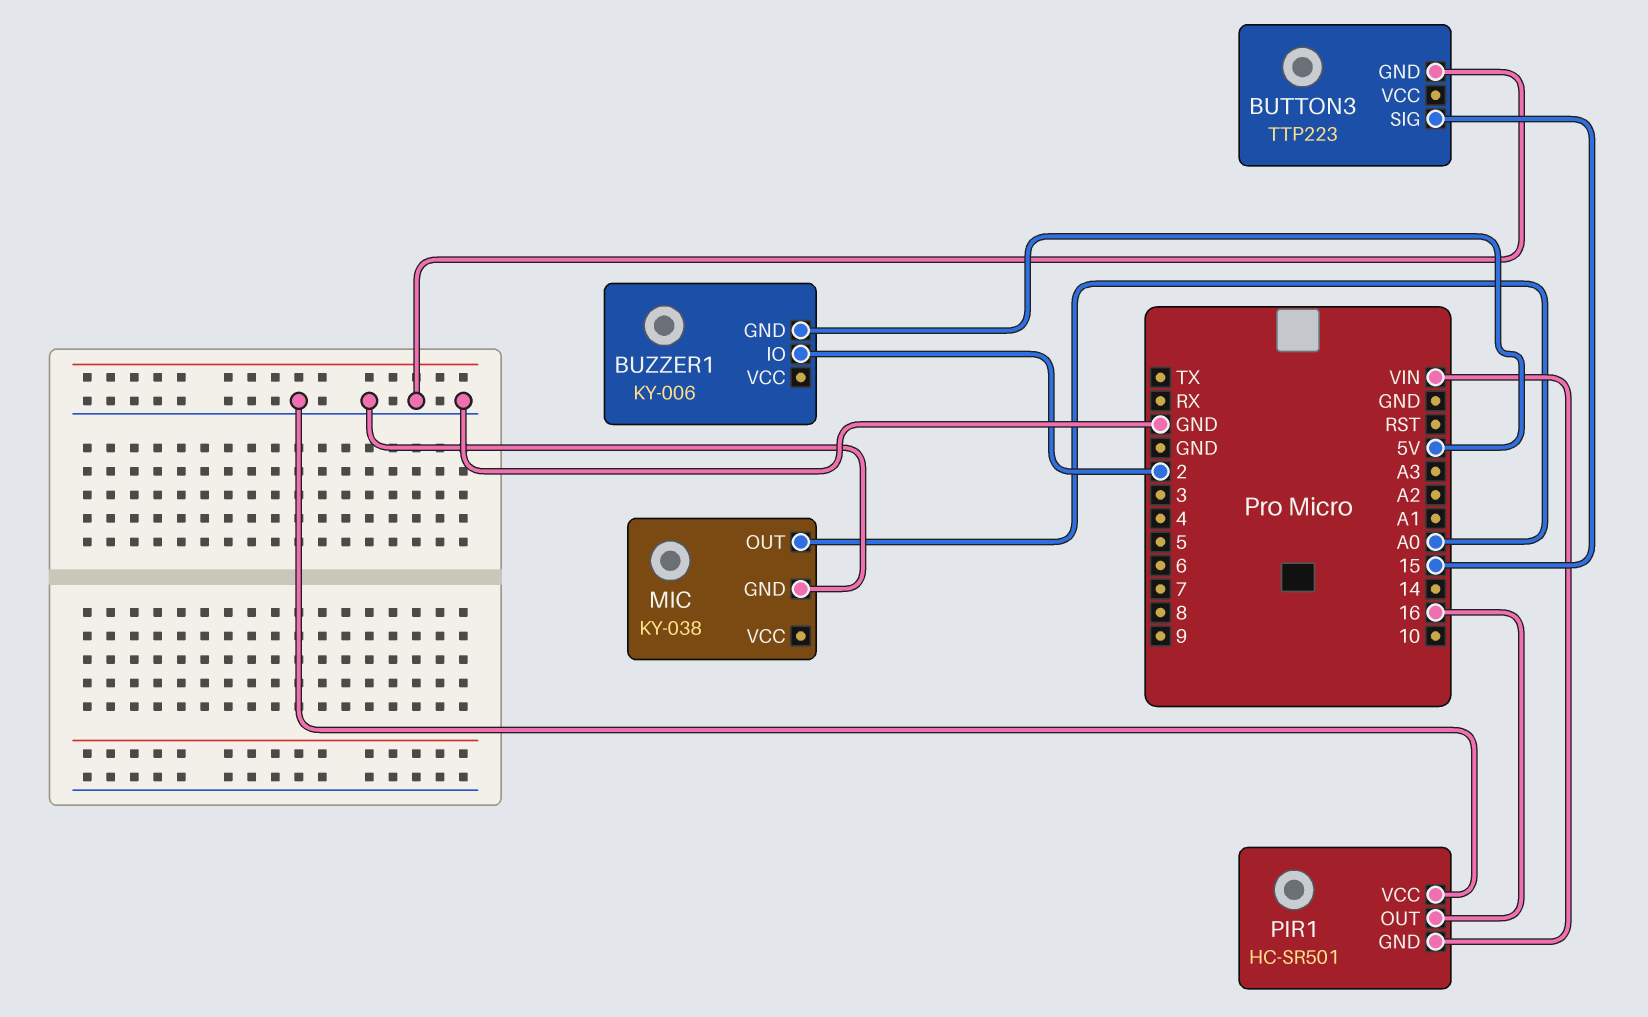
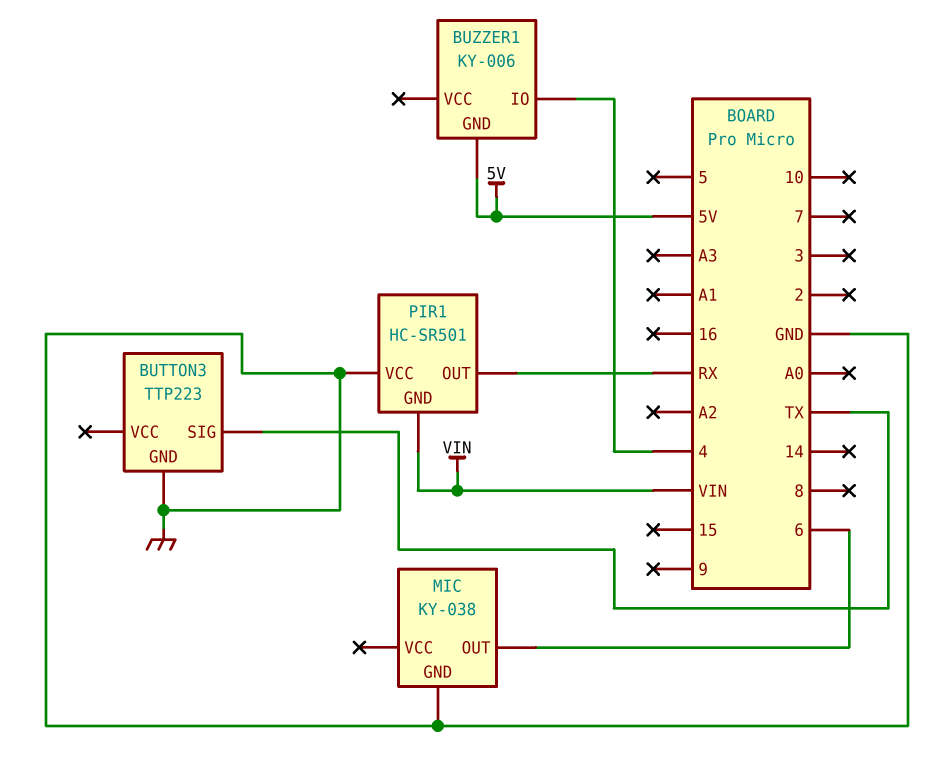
BUTTON3 pin SIG: 15 -> TX
BUZZER1 pin IO: 2 -> 4
MIC pin OUT: A0 -> 6
PIR1 pin OUT: 16 -> RX

